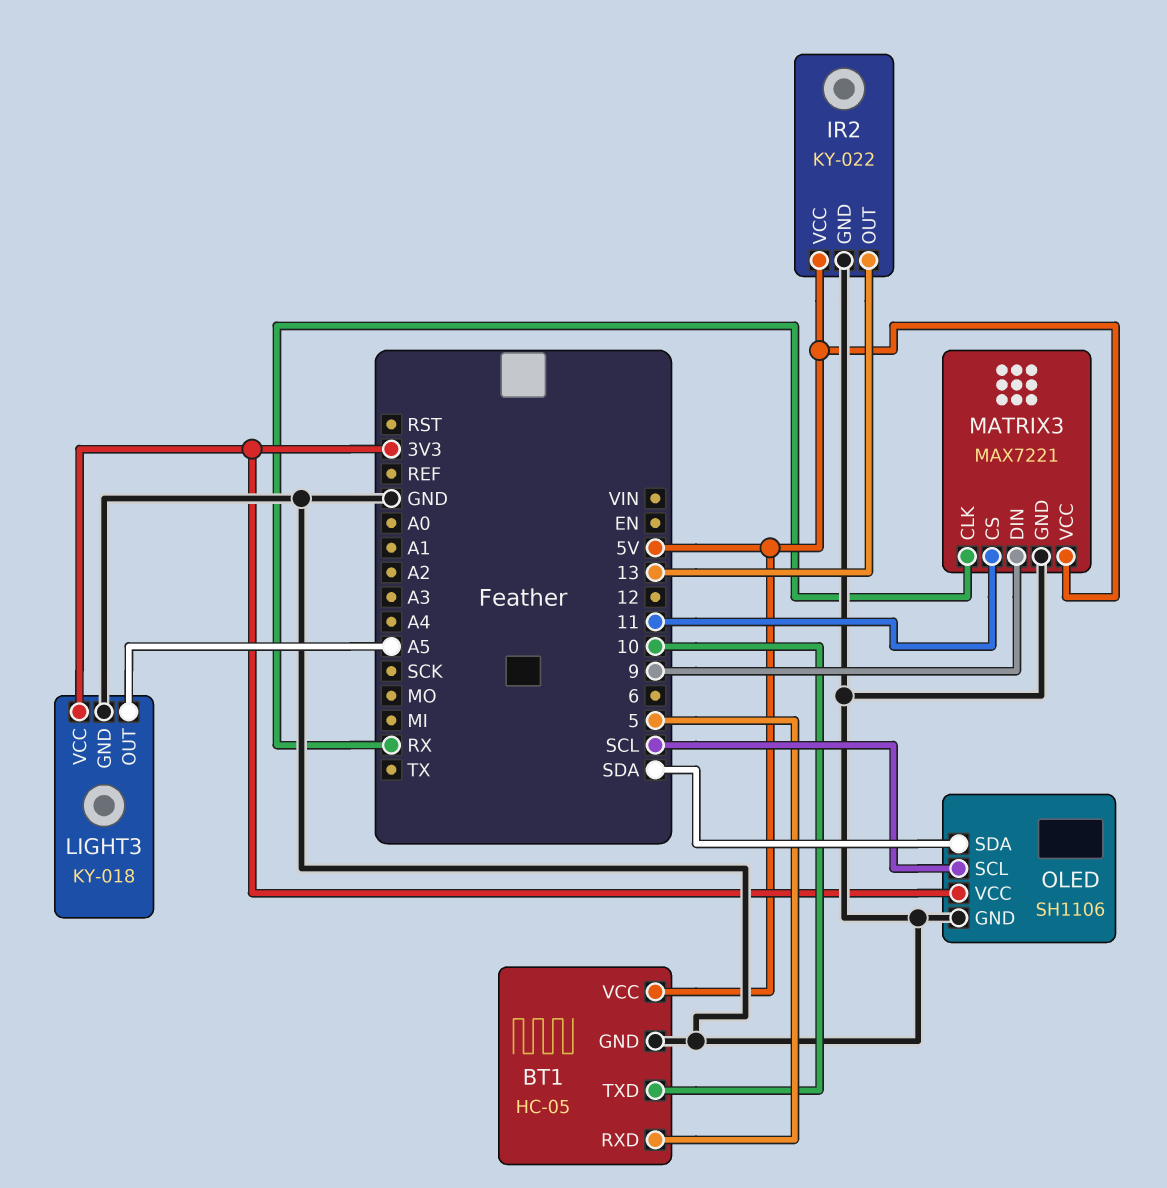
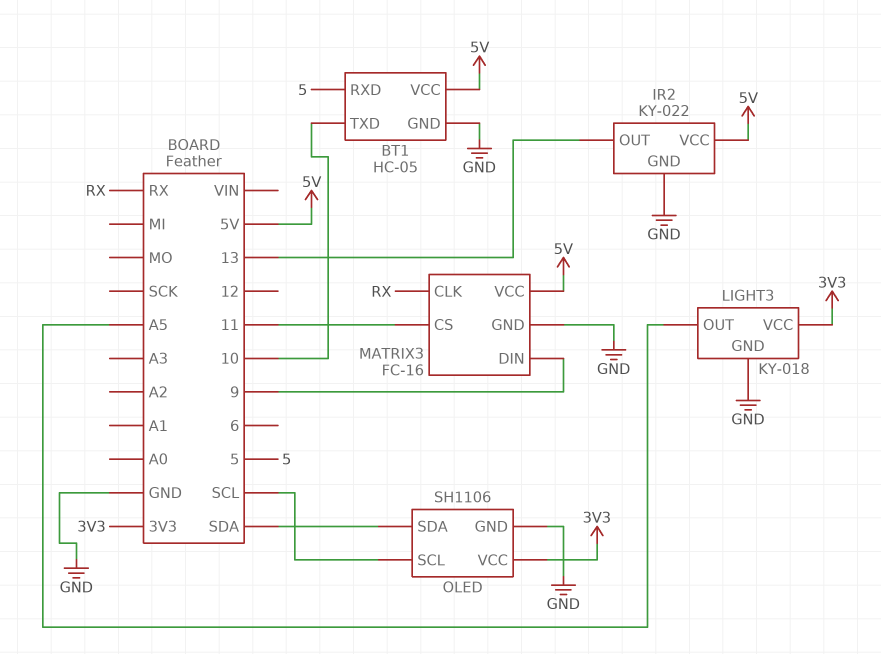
MATRIX3: MAX7221 -> FC-16

